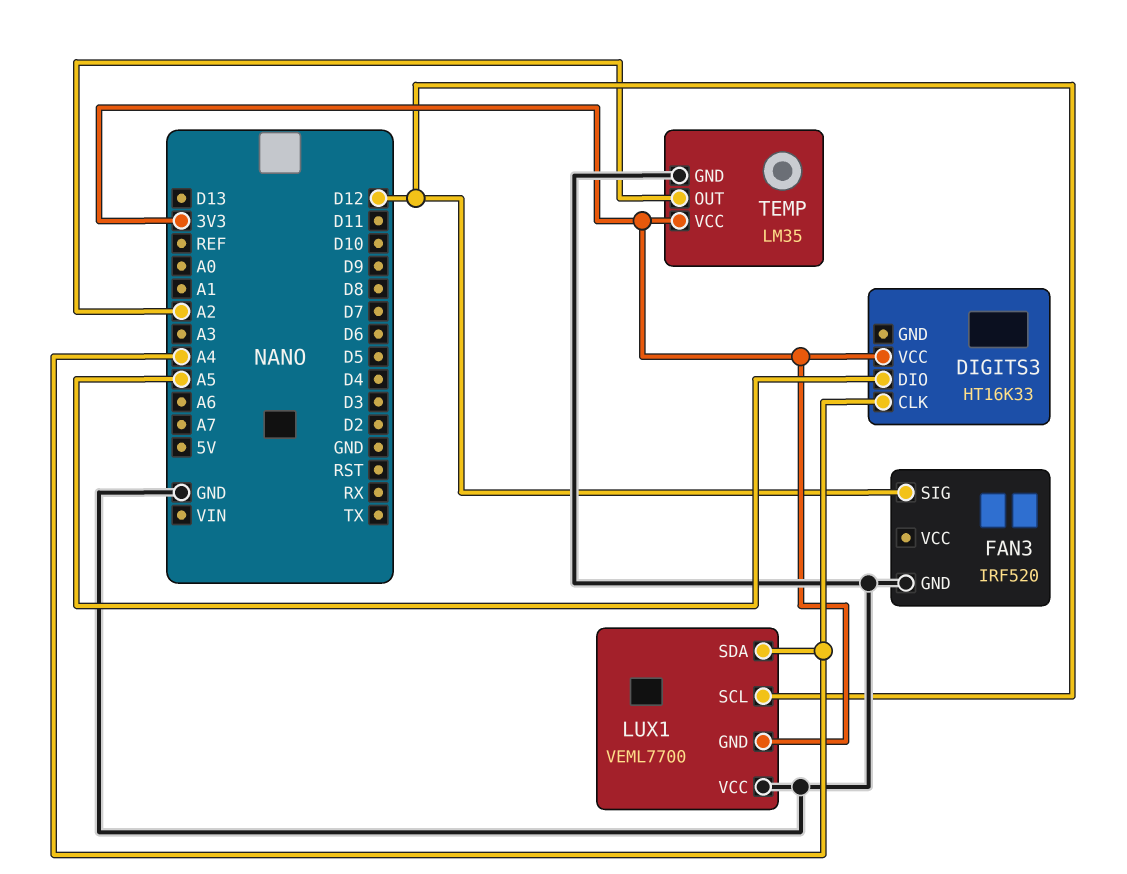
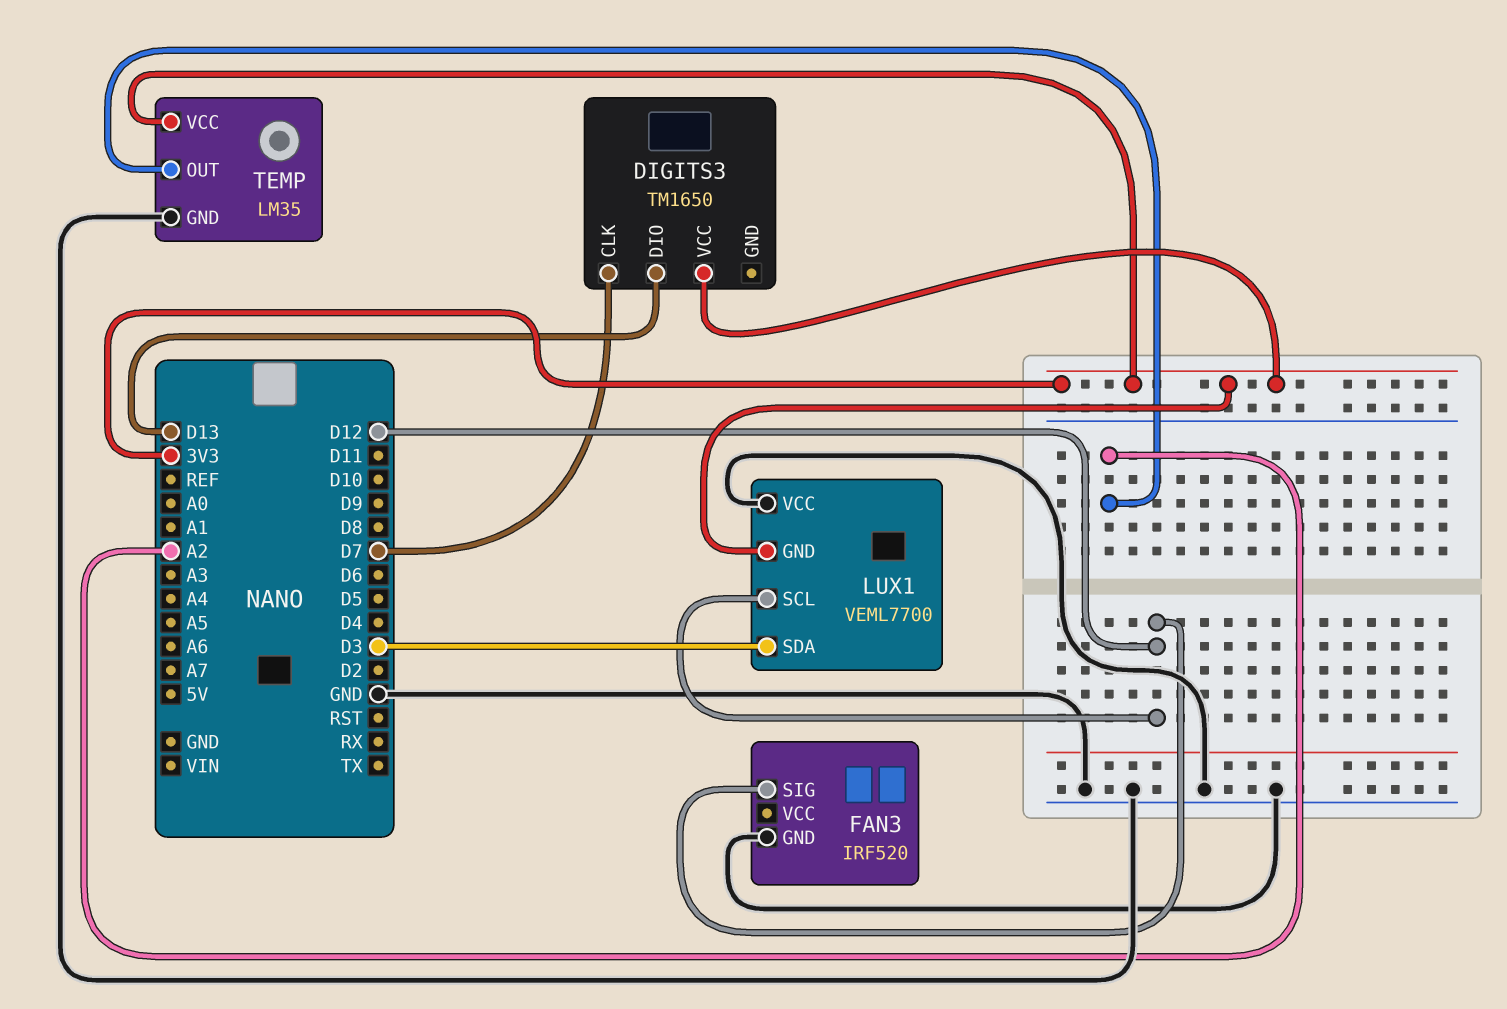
DIGITS3: HT16K33 -> TM1650
DIGITS3 pin CLK: A4 -> D7
DIGITS3 pin DIO: A5 -> D13
LUX1 pin SDA: A4 -> D3

